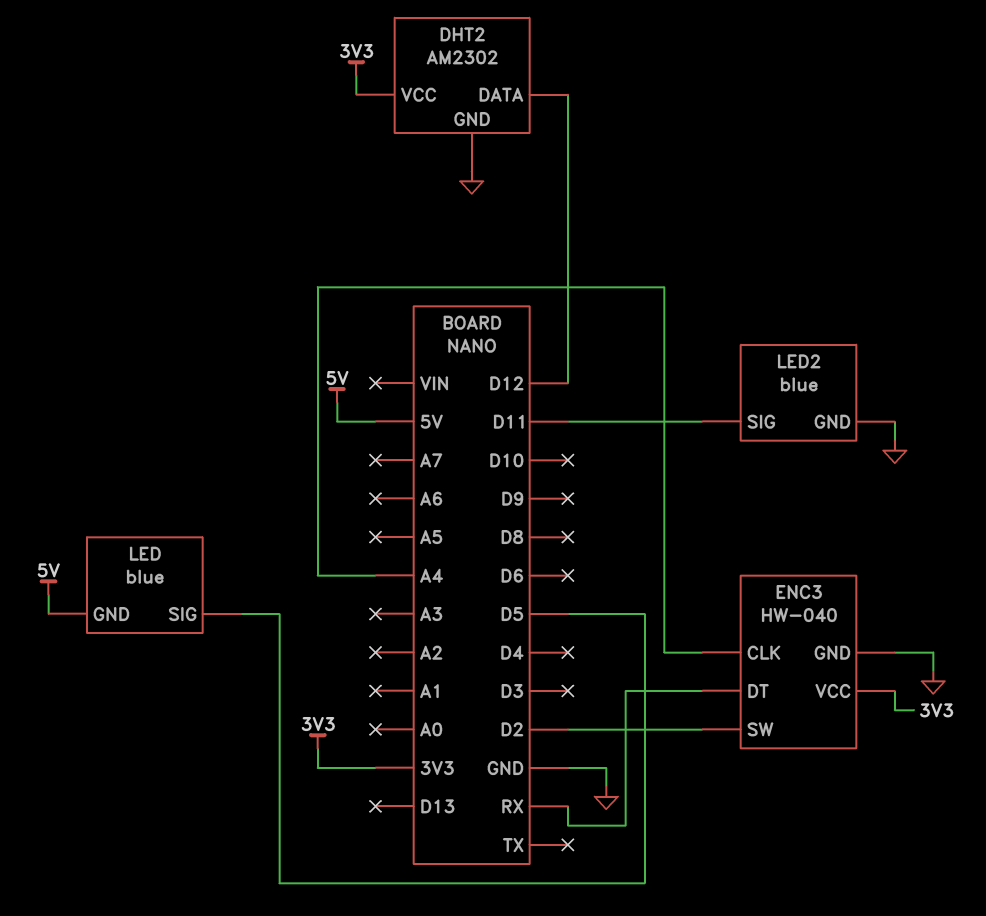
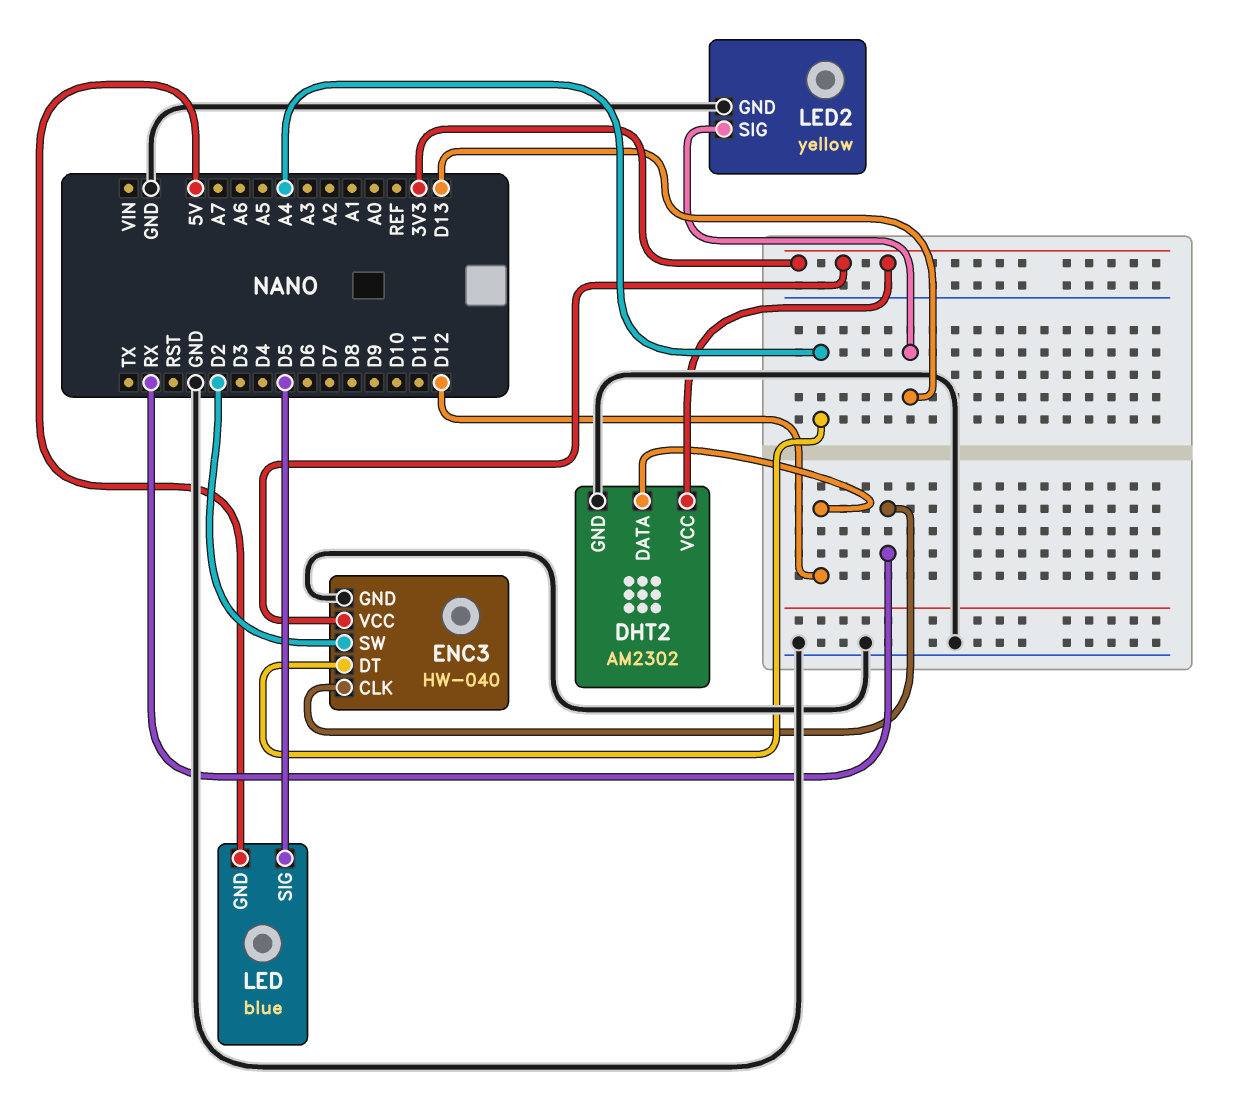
ENC3 pin CLK: A4 -> RX
ENC3 pin DT: RX -> A4
LED2: blue -> yellow
LED2 pin SIG: D11 -> D13

